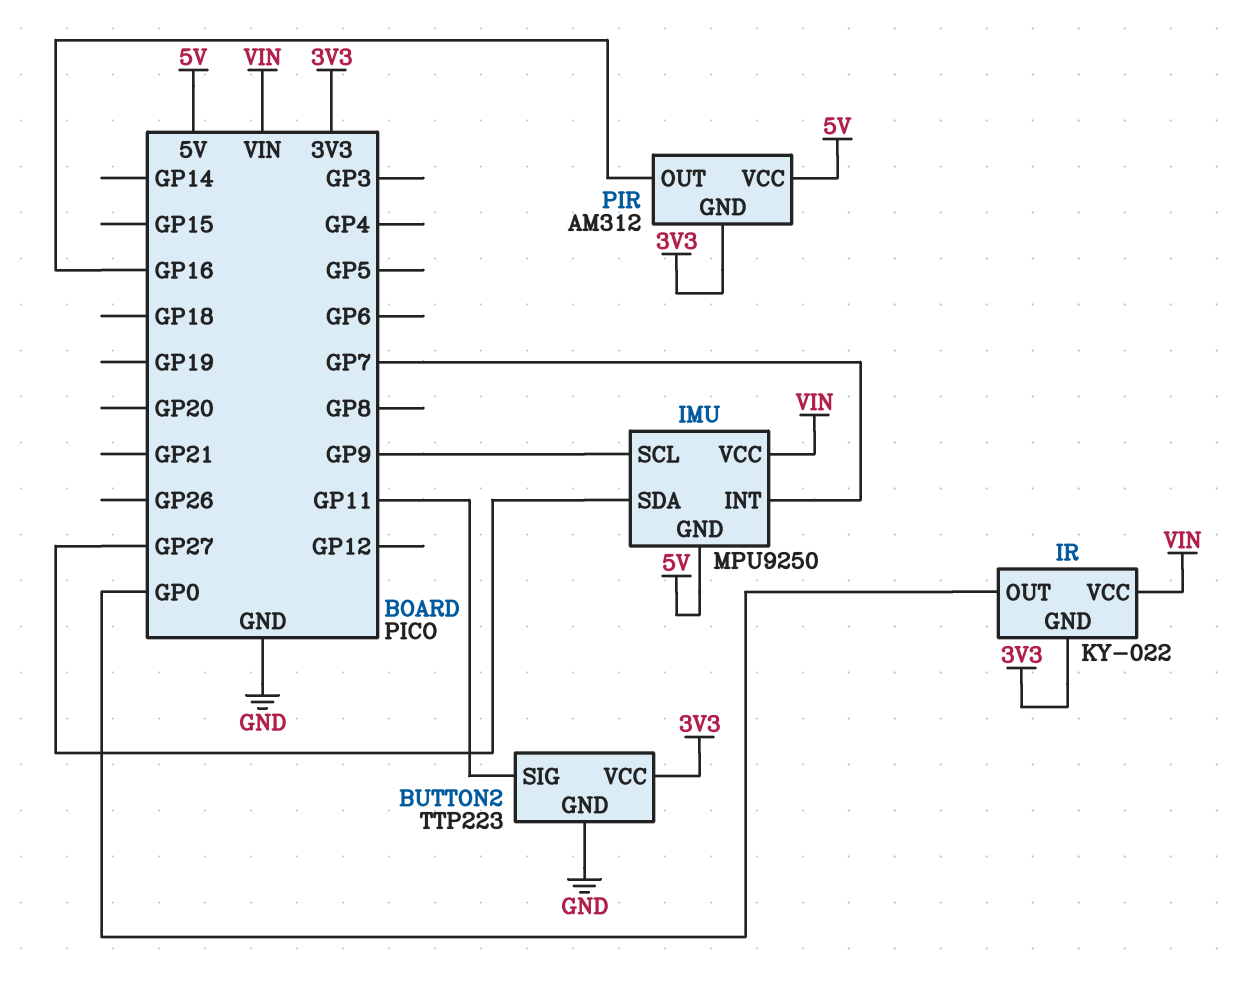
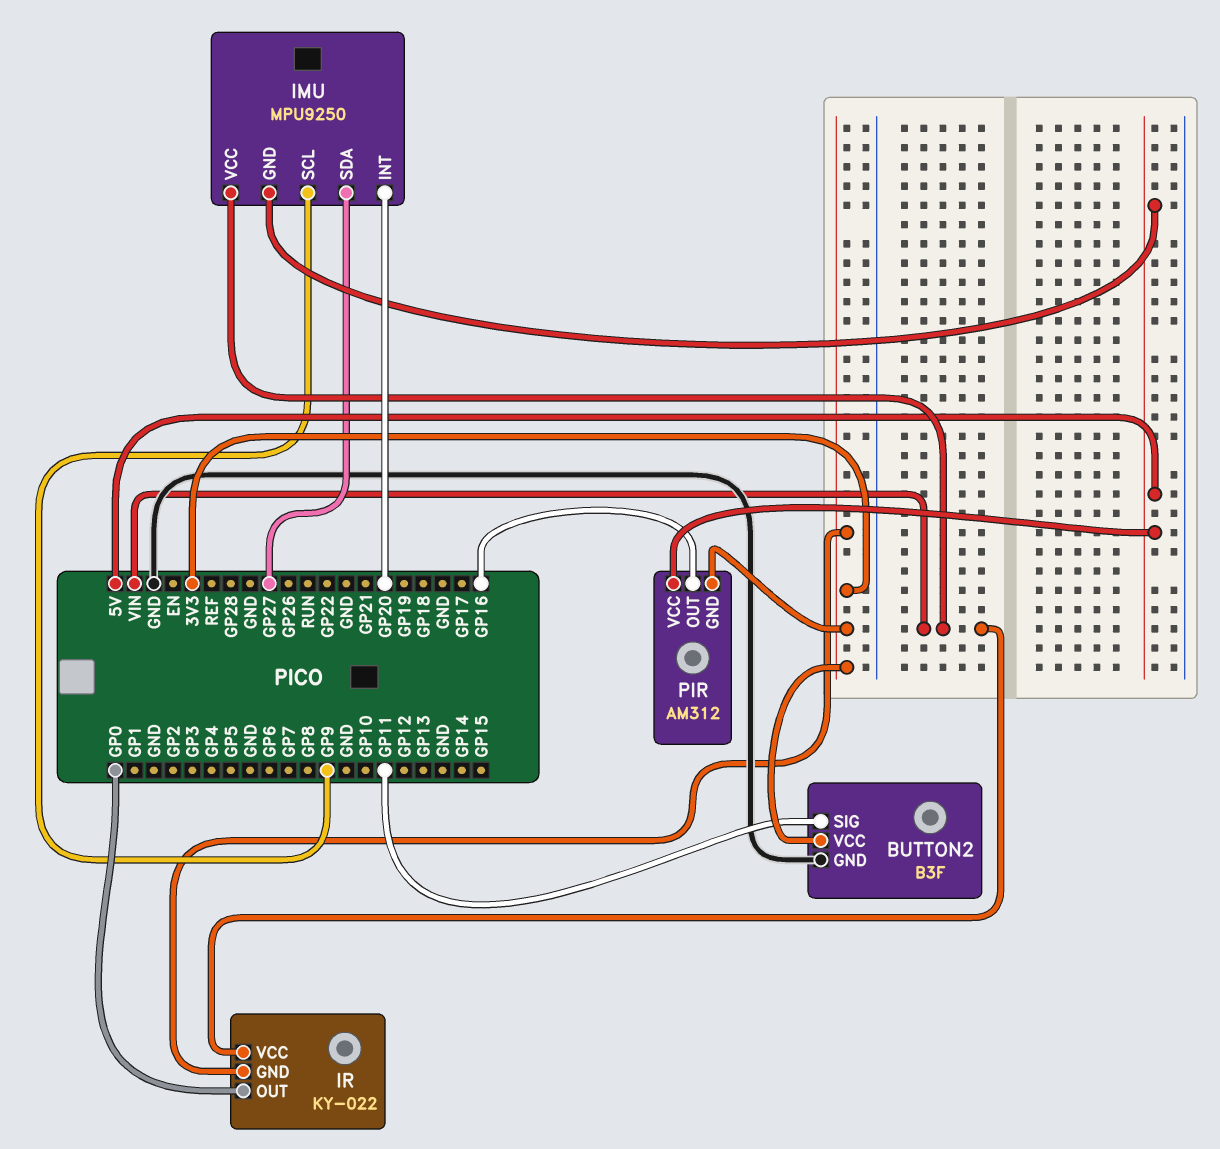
BUTTON2: TTP223 -> B3F
IMU pin INT: GP7 -> GP20

